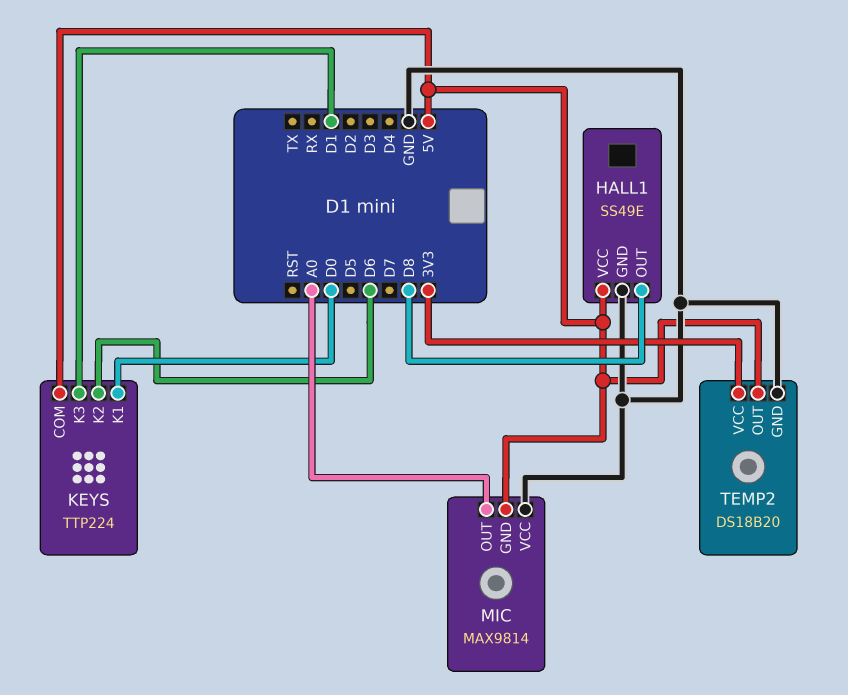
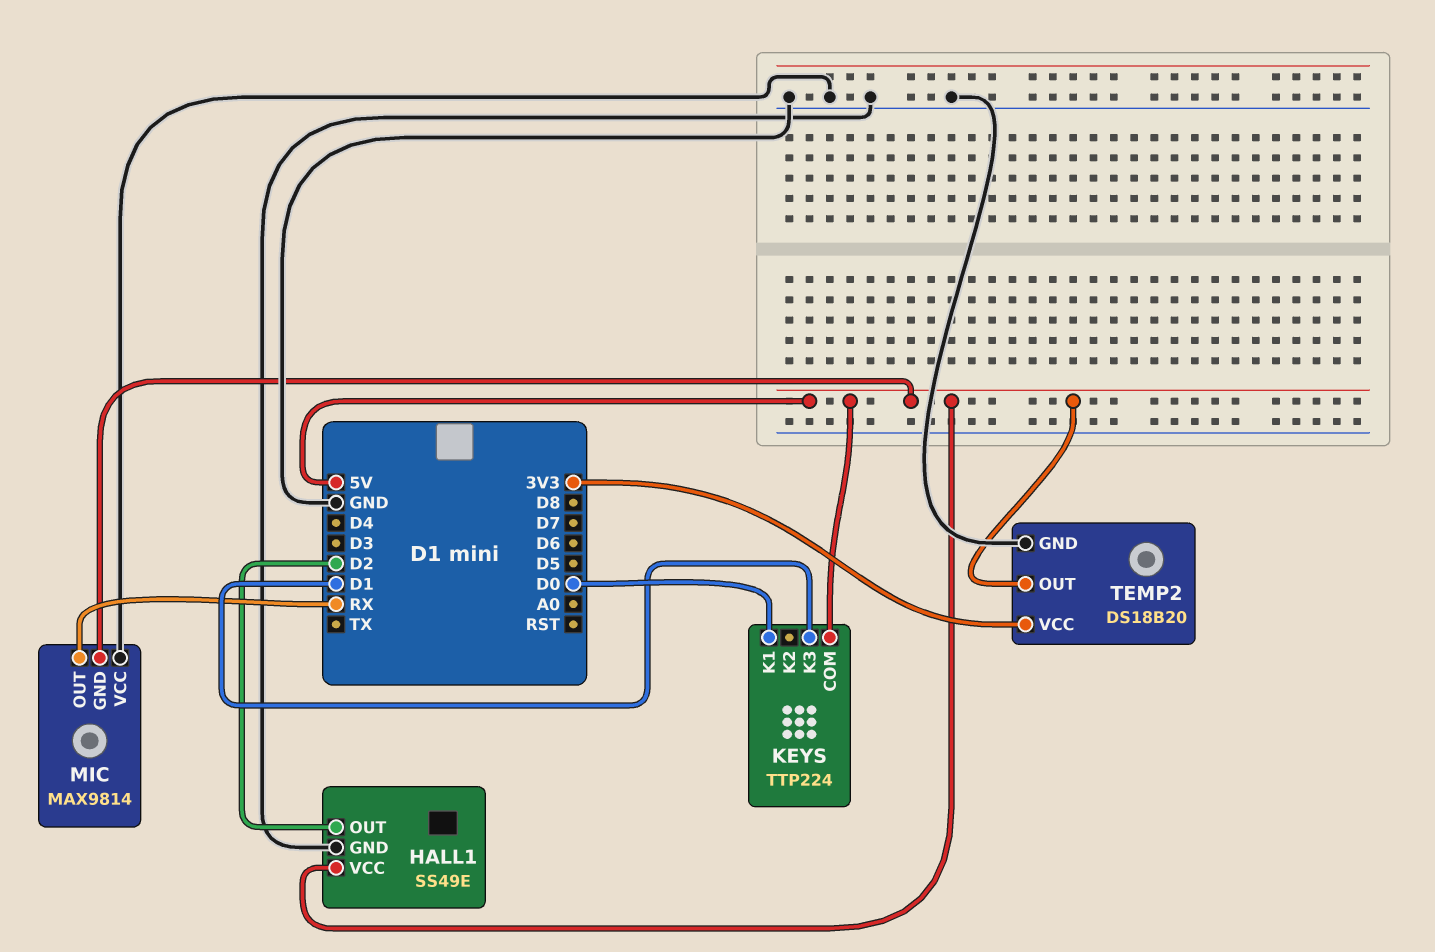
HALL1 pin OUT: D8 -> D2
KEYS pin K2: D6 -> none
MIC pin OUT: A0 -> RX

